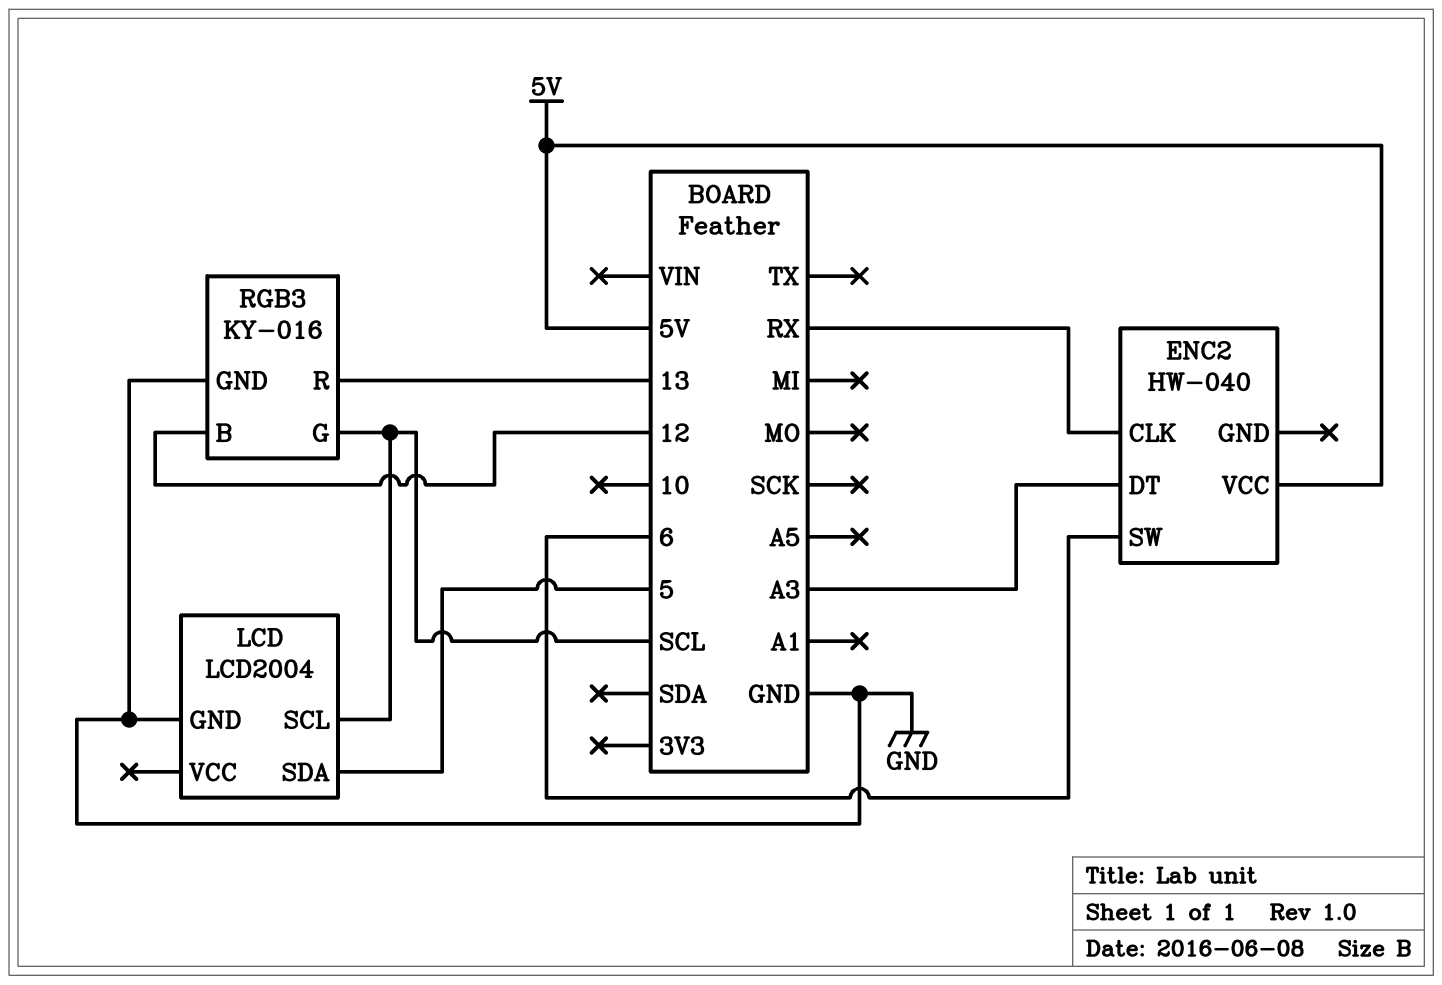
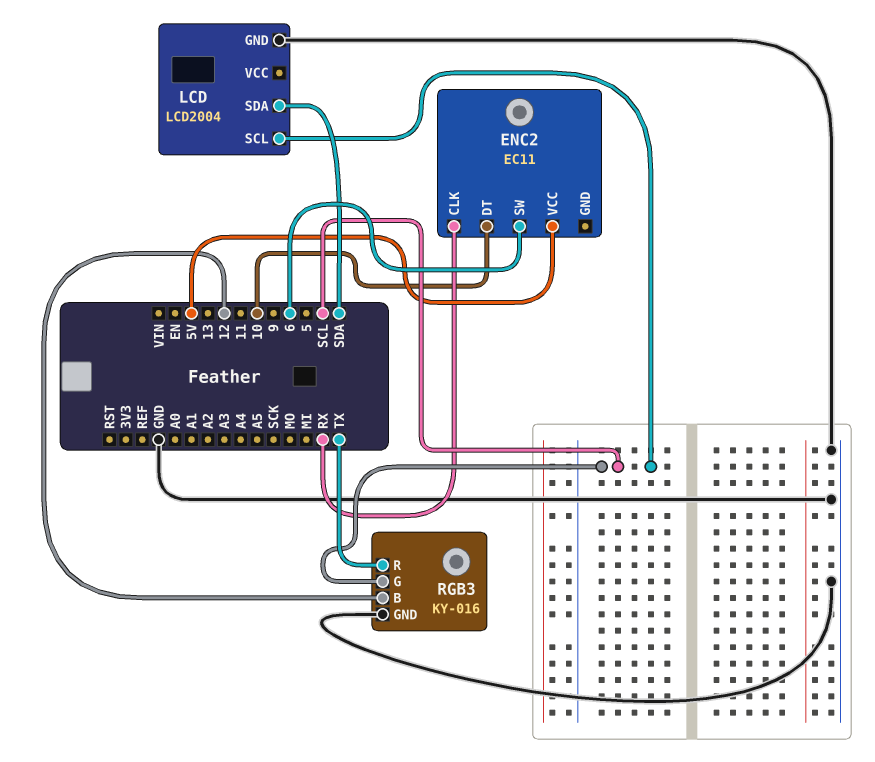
ENC2: HW-040 -> EC11
ENC2 pin DT: A3 -> 10
LCD pin SDA: 5 -> SDA
RGB3 pin R: 13 -> TX

